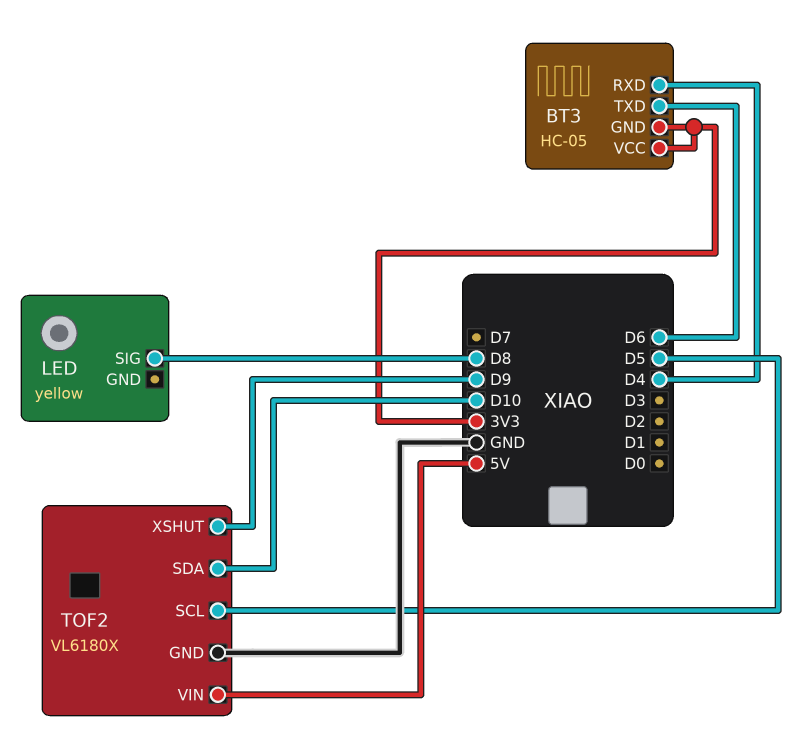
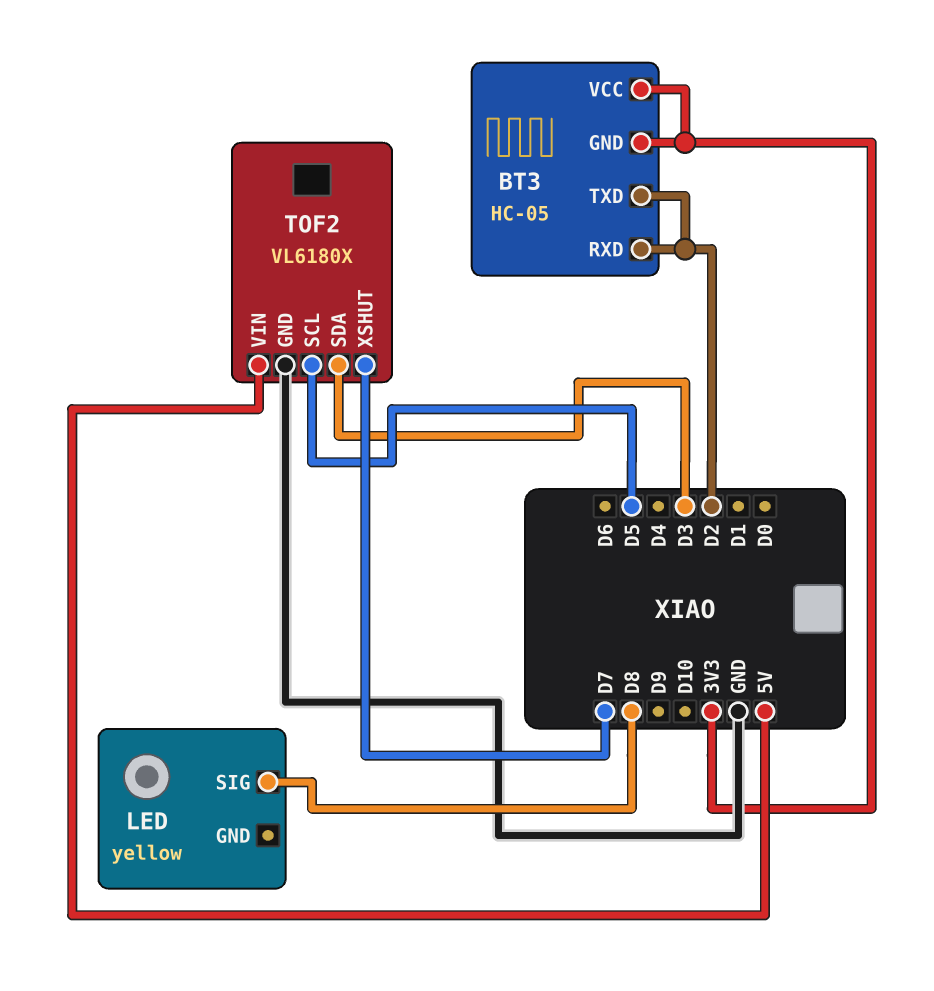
BT3 pin RXD: D4 -> D2
BT3 pin TXD: D6 -> D2
TOF2 pin SDA: D10 -> D3
TOF2 pin XSHUT: D9 -> D7

